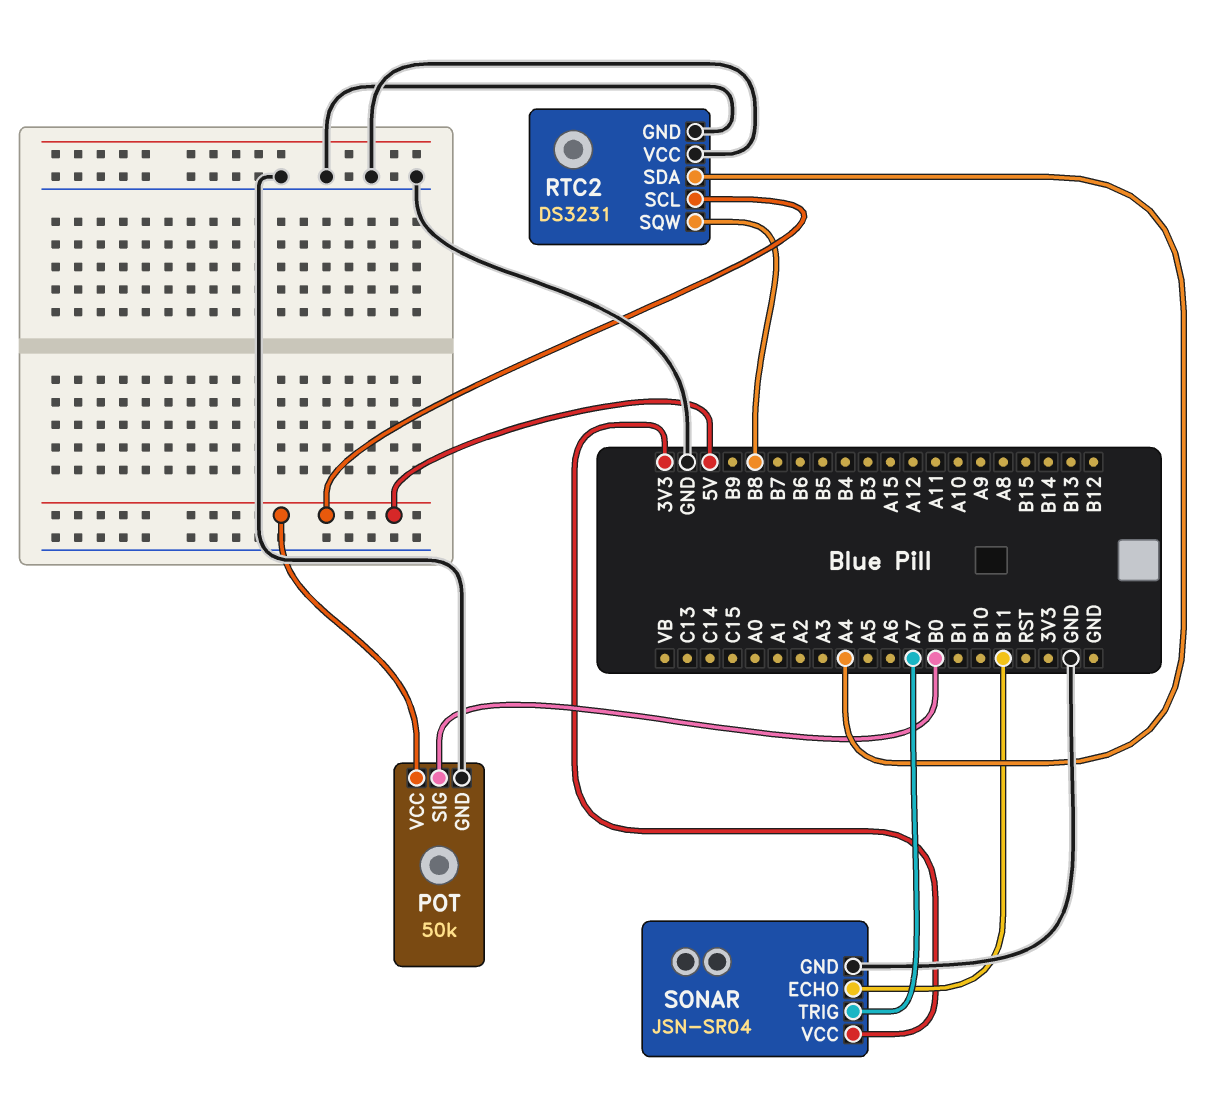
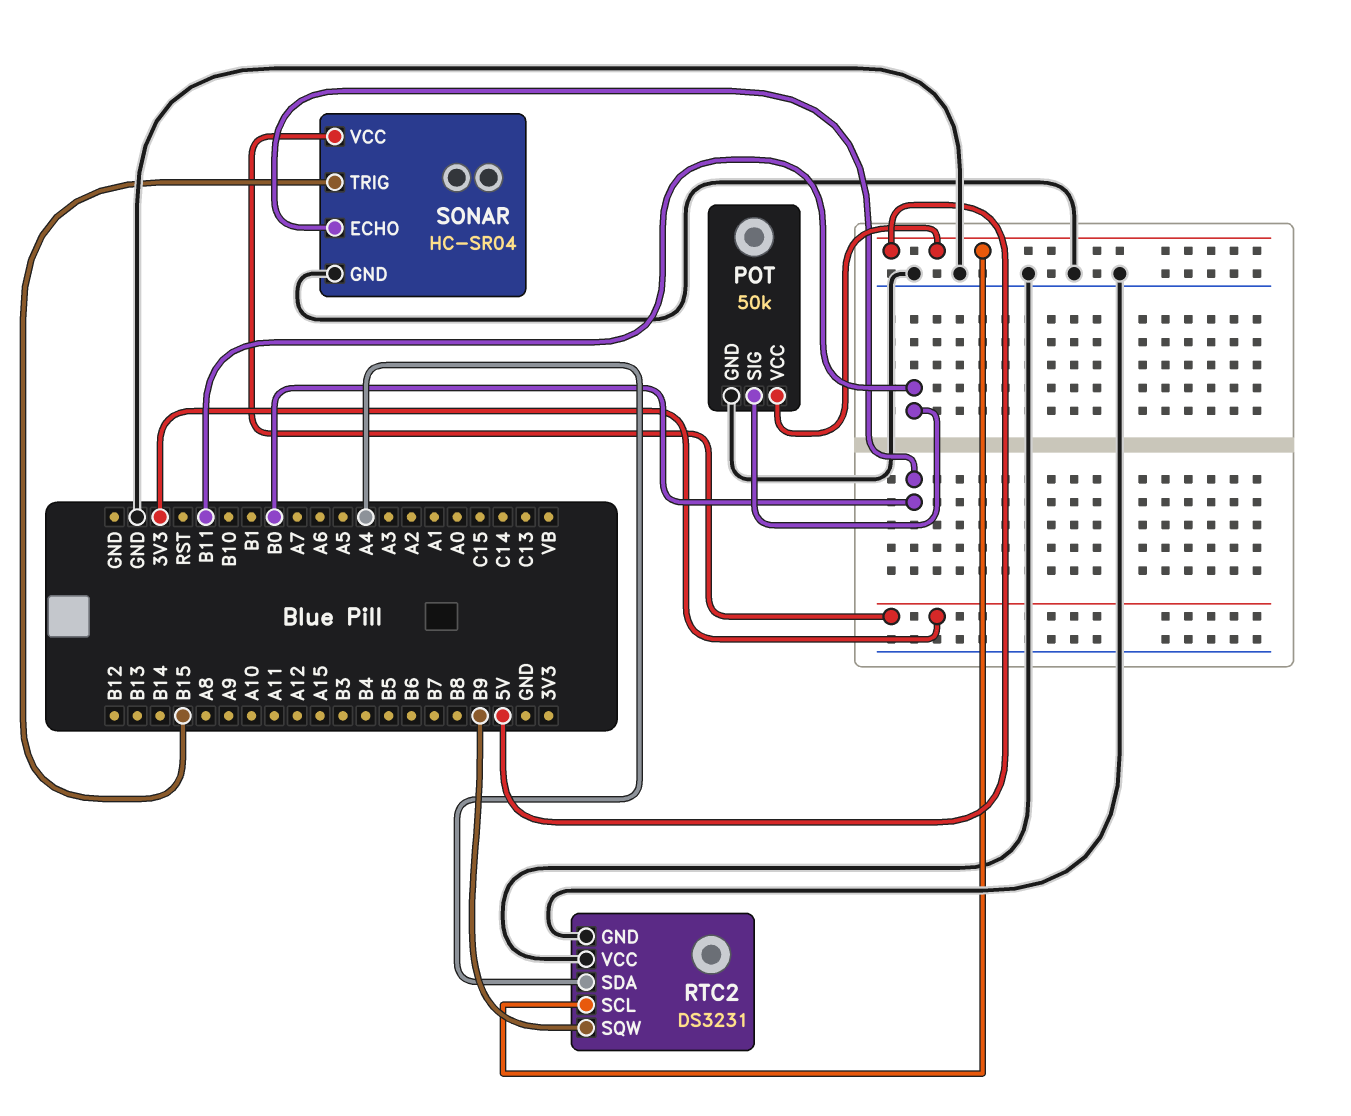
POT pin SIG: B0 -> B11
RTC2 pin SQW: B8 -> B9
SONAR: JSN-SR04 -> HC-SR04
SONAR pin ECHO: B11 -> B0
SONAR pin TRIG: A7 -> B15

